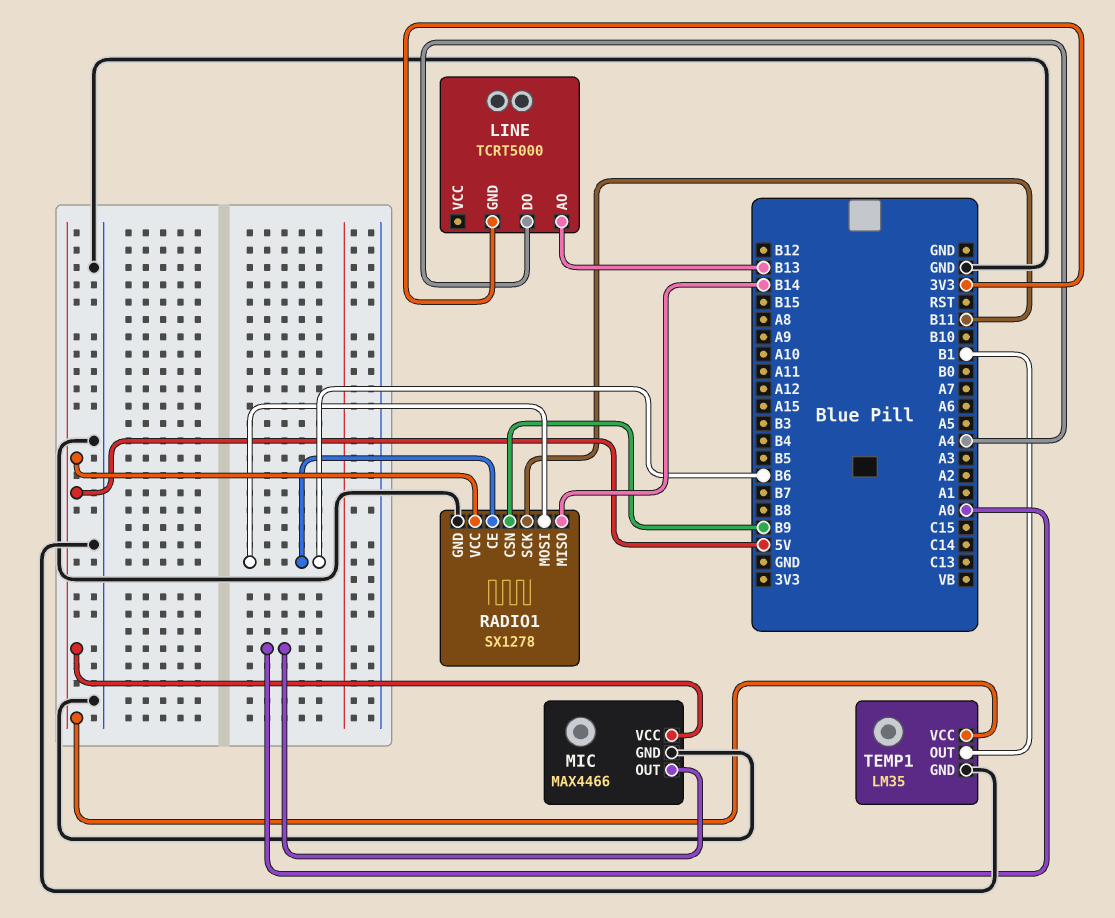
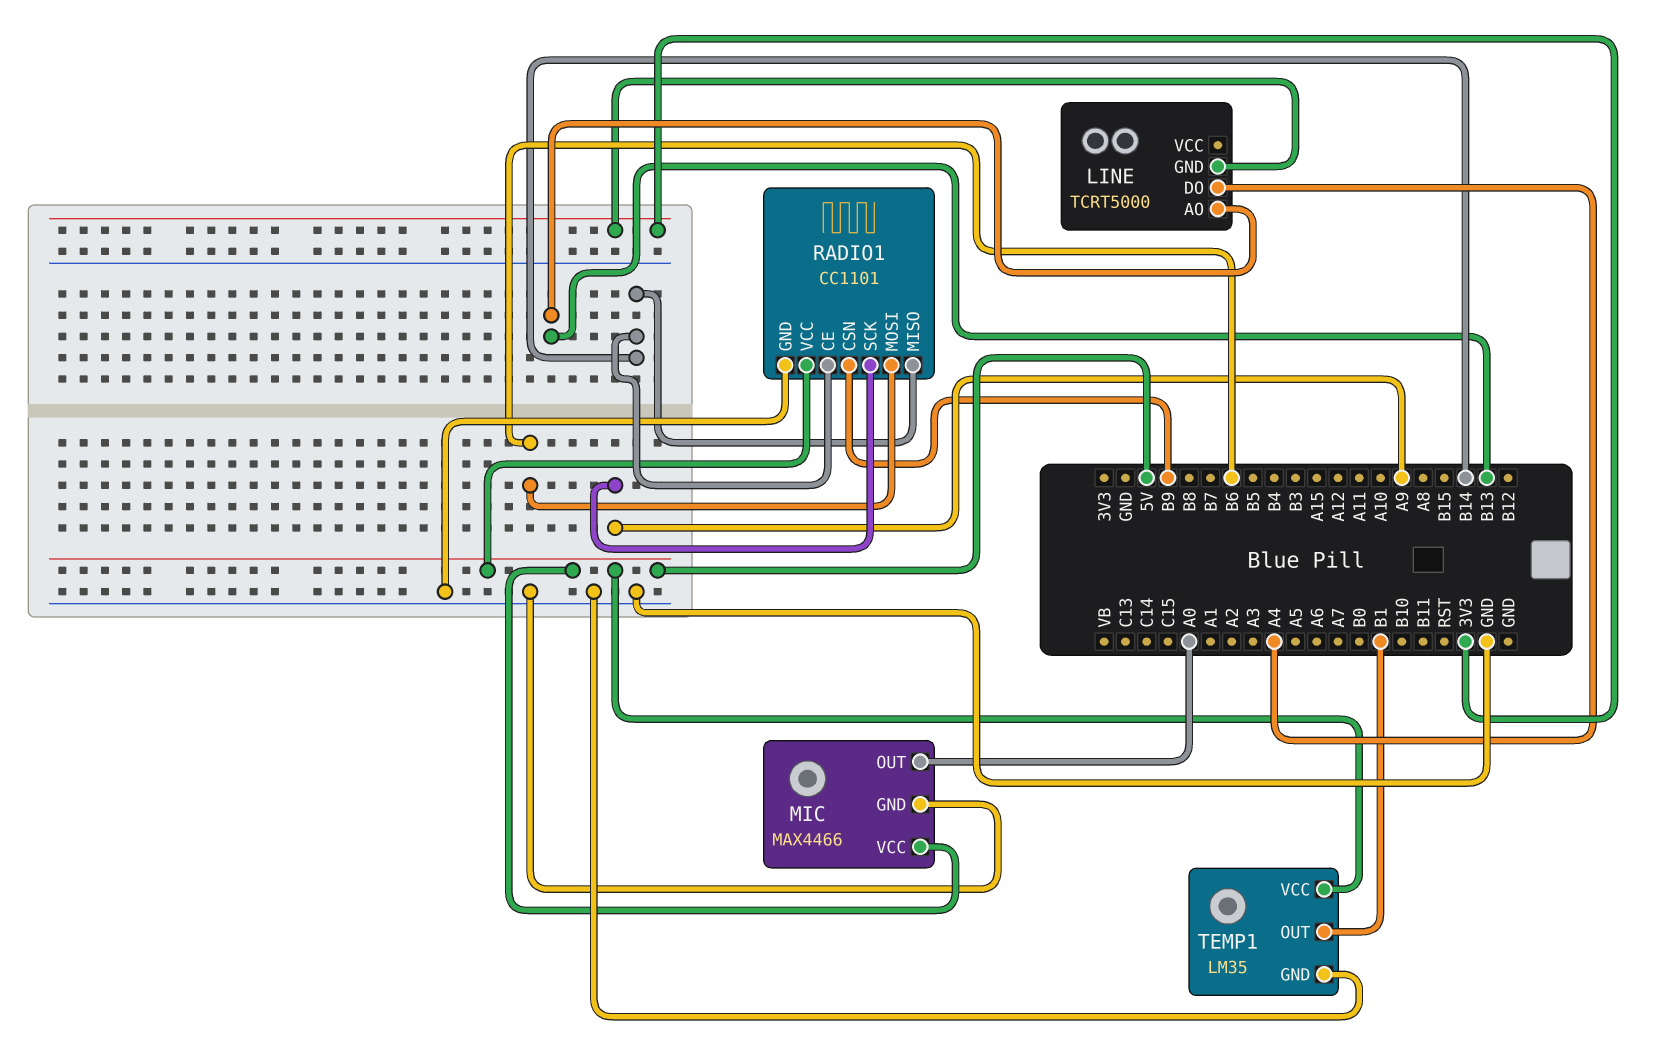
RADIO1: SX1278 -> CC1101
RADIO1 pin CE: B6 -> B14
RADIO1 pin SCK: B11 -> A9

